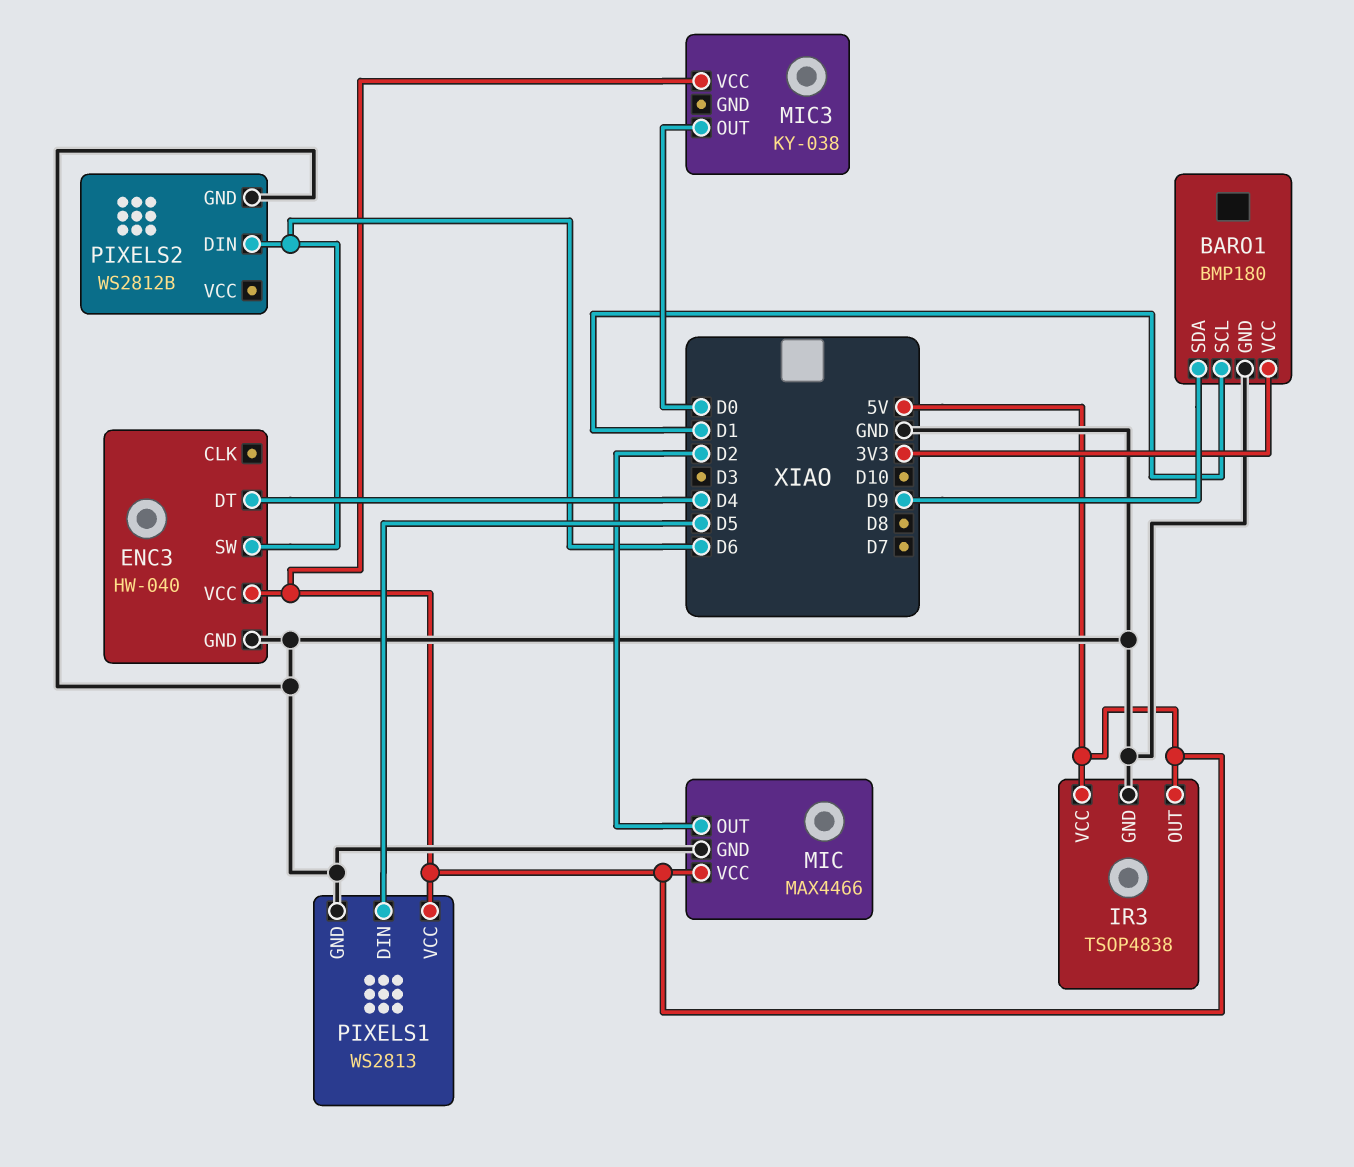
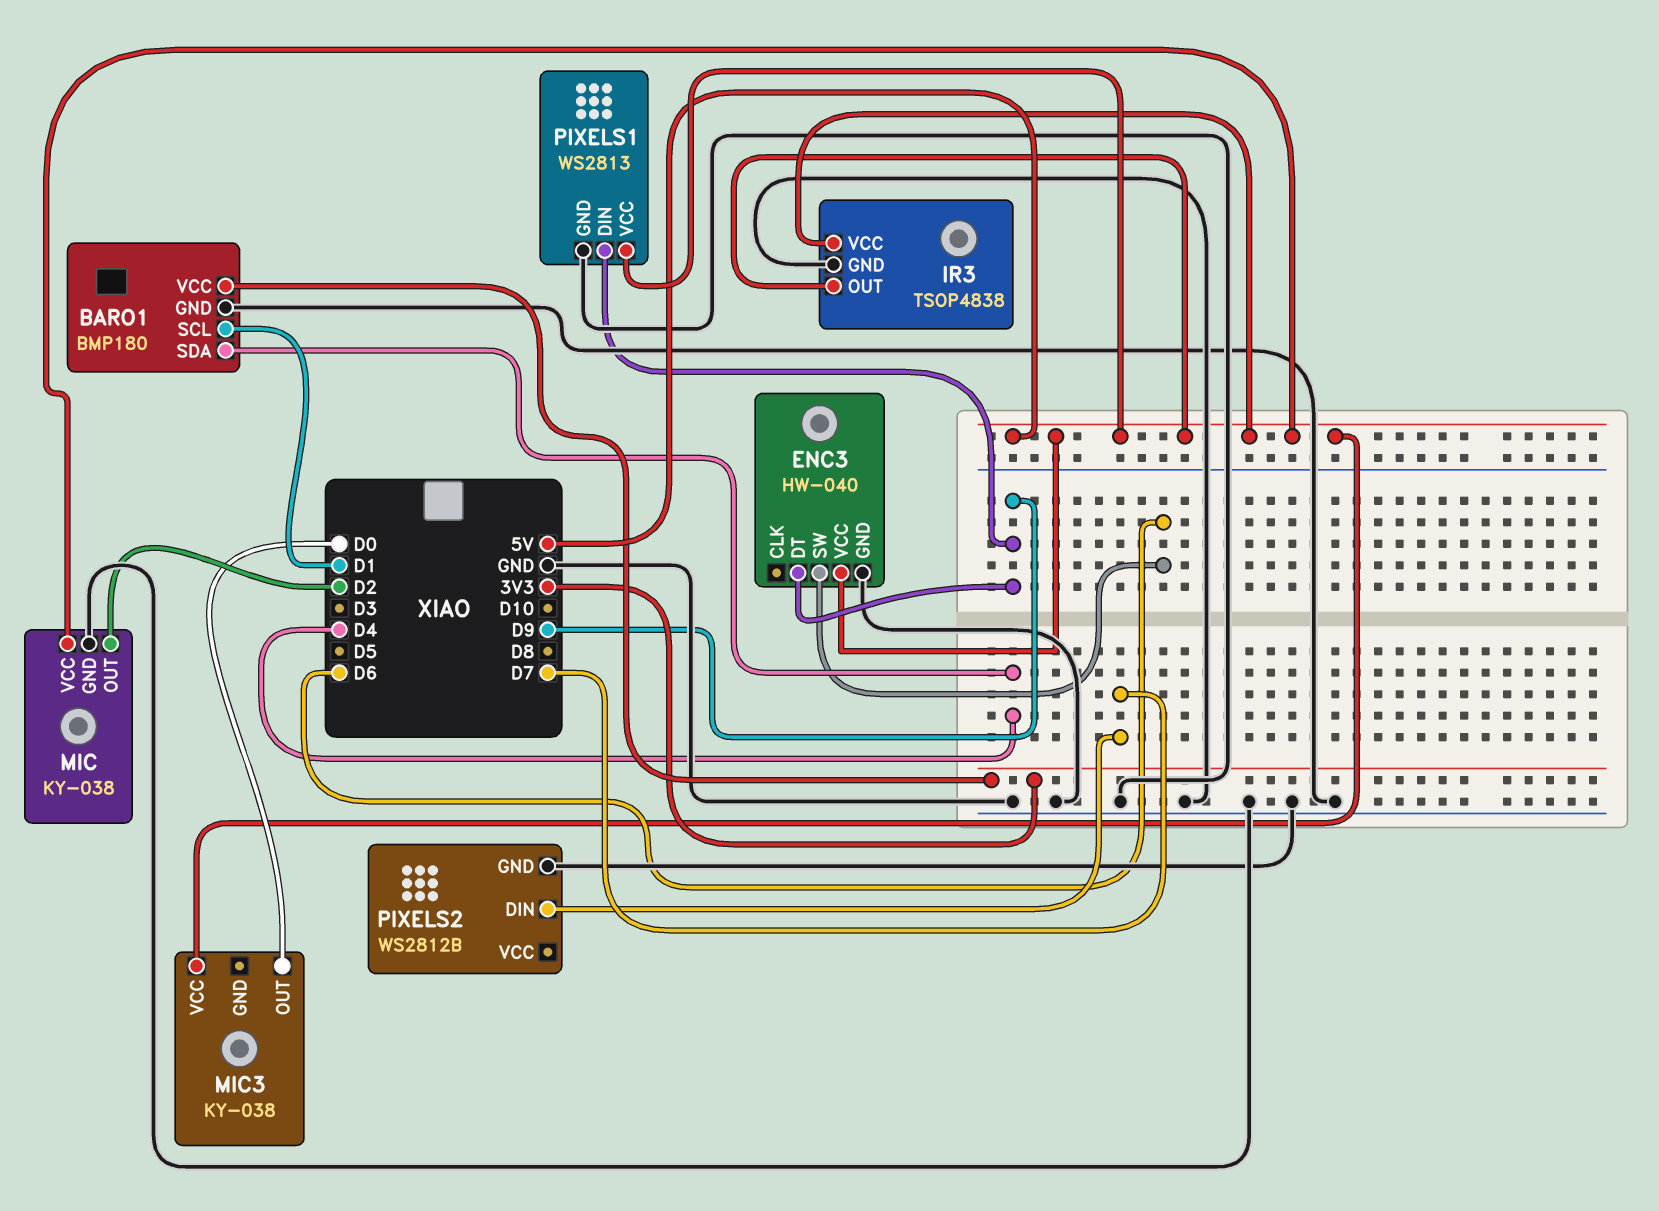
BARO1 pin SDA: D9 -> D4
ENC3 pin DT: D4 -> D9
MIC: MAX4466 -> KY-038
PIXELS1 pin DIN: D5 -> D9
PIXELS2 pin DIN: D6 -> D7

